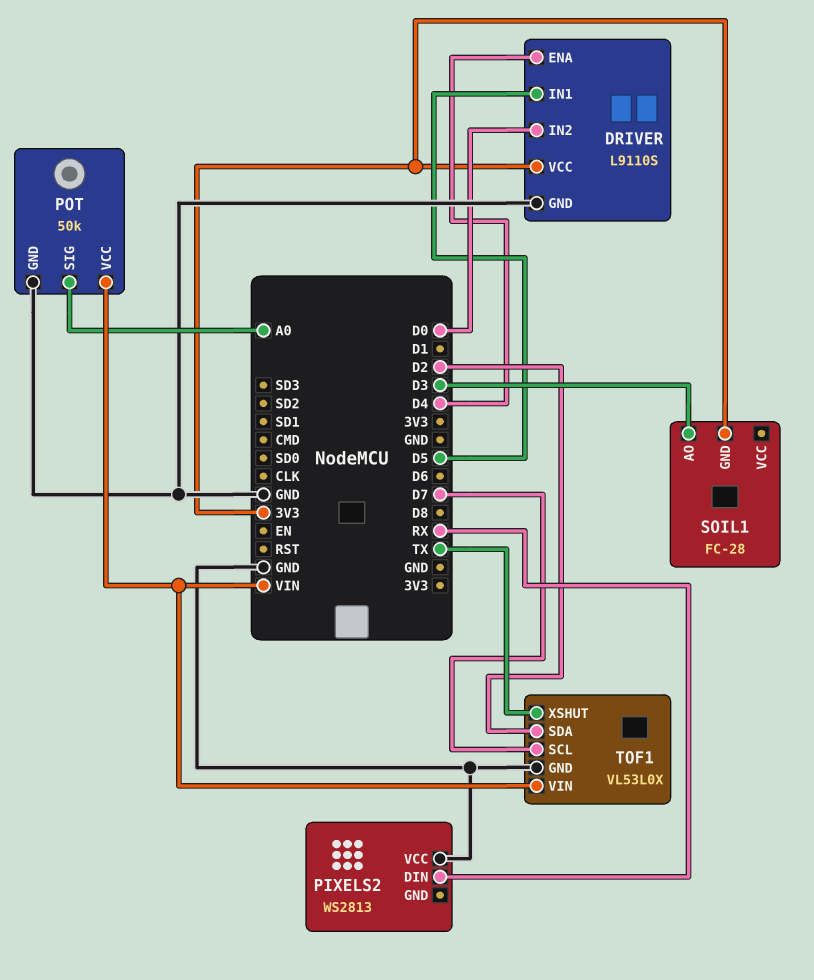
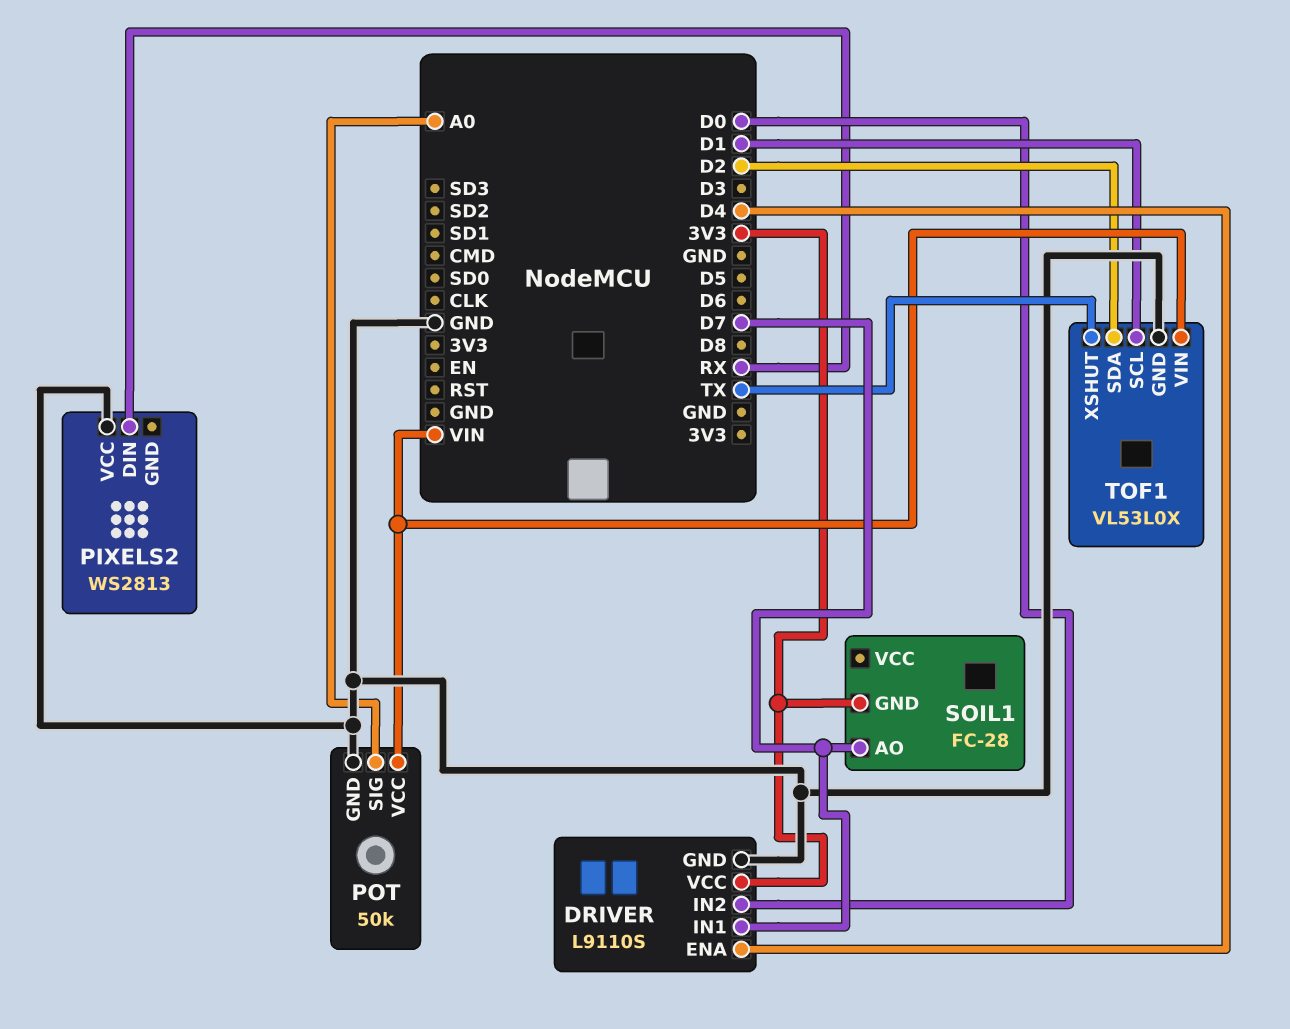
DRIVER pin IN1: D5 -> D7
SOIL1 pin AO: D3 -> D7
TOF1 pin SCL: D7 -> D1

